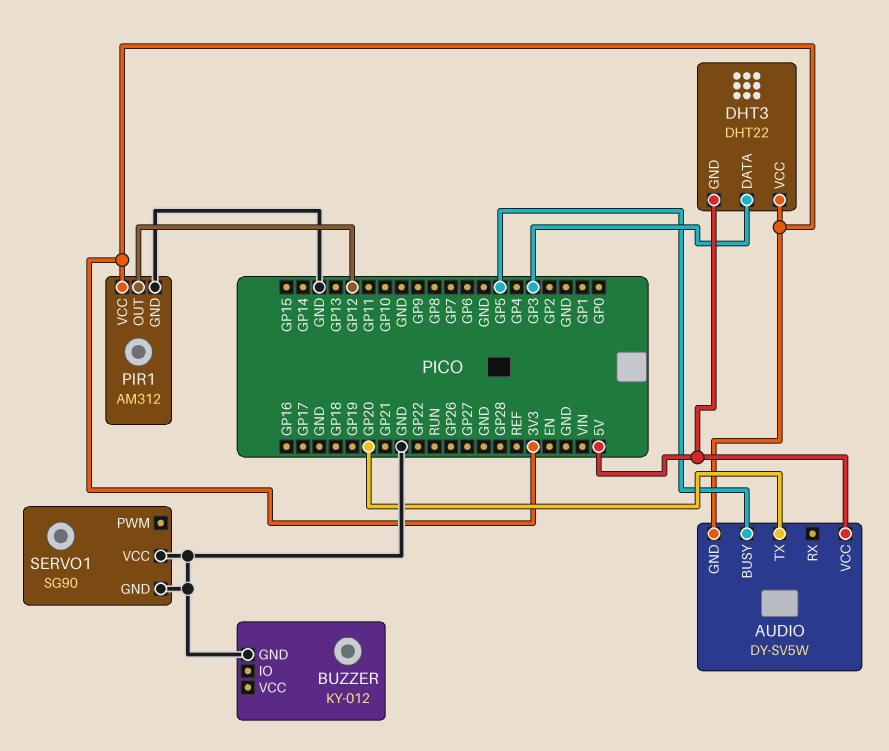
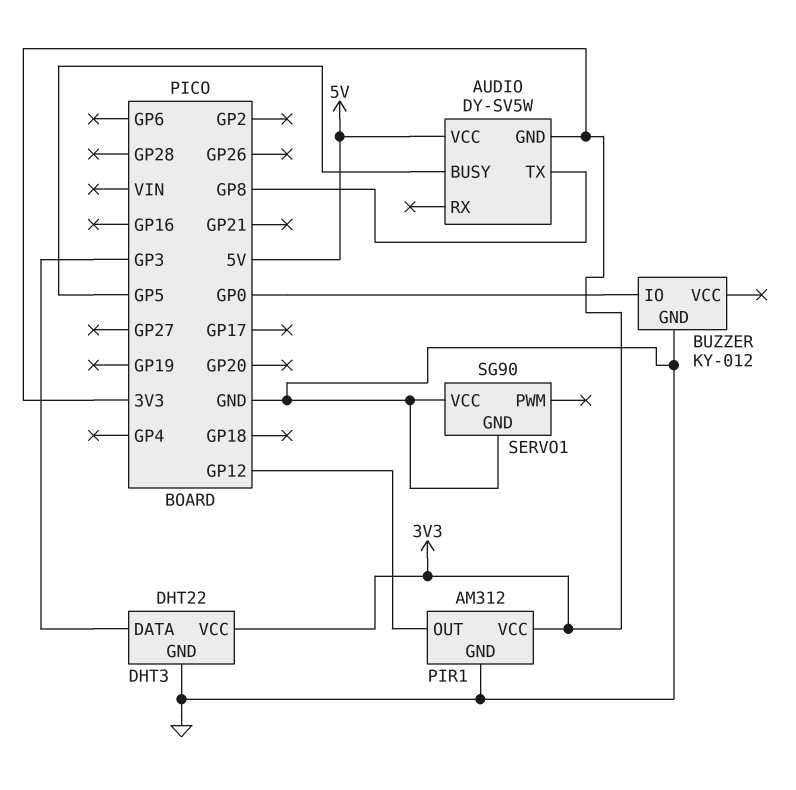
AUDIO pin TX: GP20 -> GP8
BUZZER pin IO: none -> GP0
DHT3 pin GND: 5V -> GND

